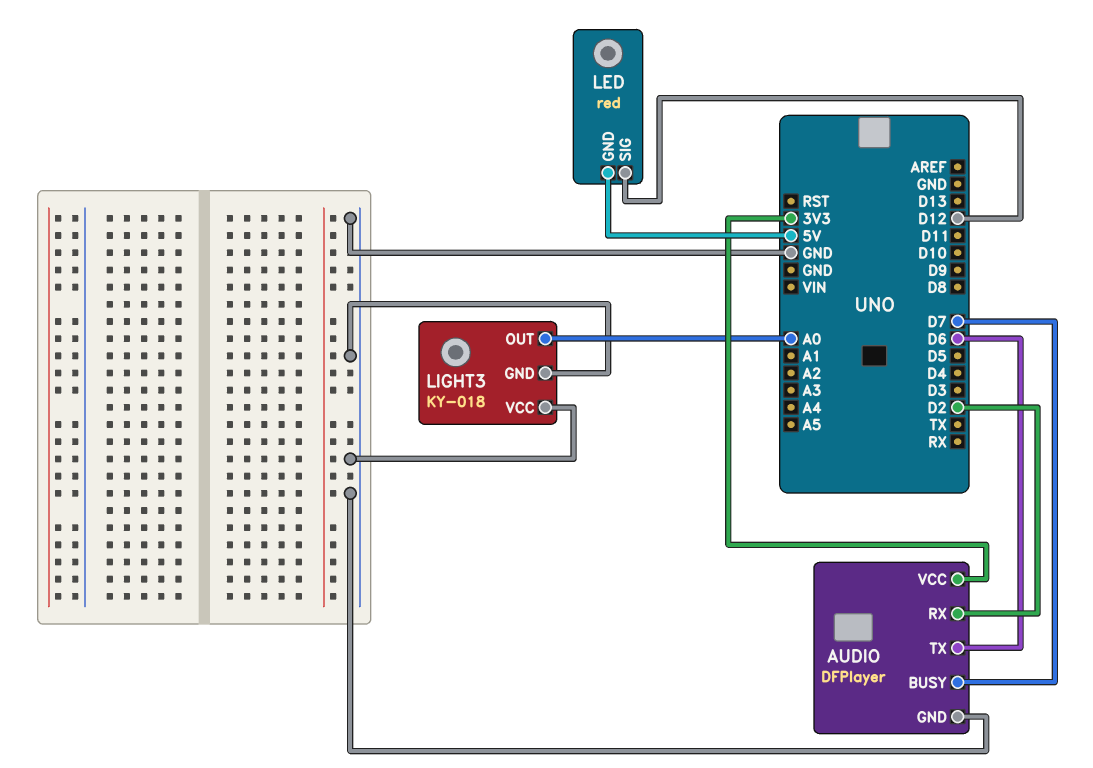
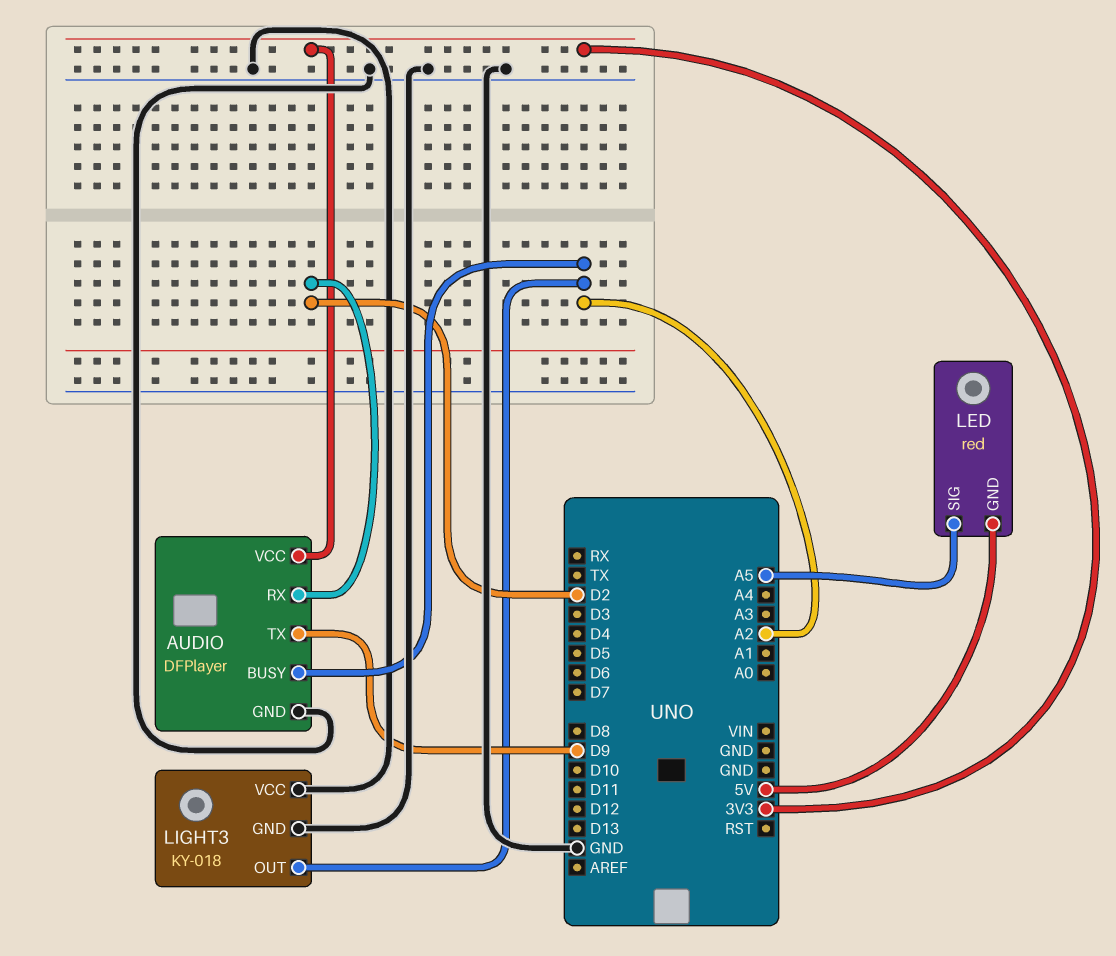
AUDIO pin BUSY: D7 -> A2
AUDIO pin TX: D6 -> D9
LED pin SIG: D12 -> A5
LIGHT3 pin OUT: A0 -> A2

